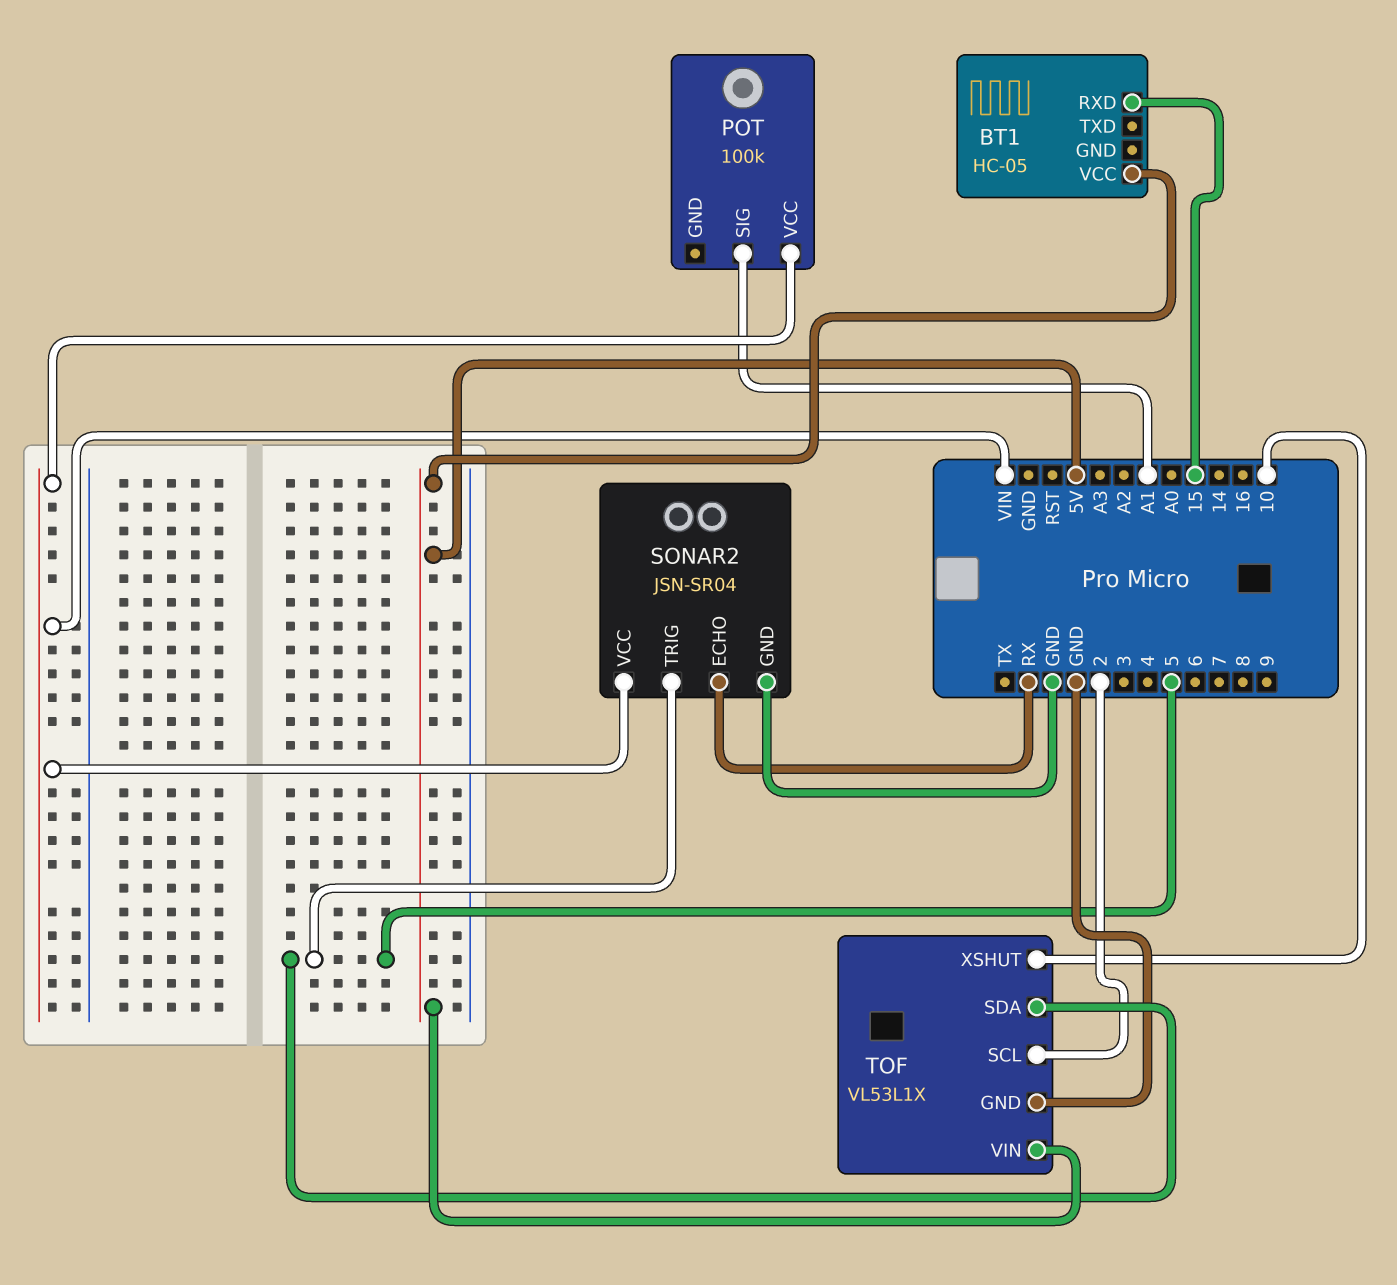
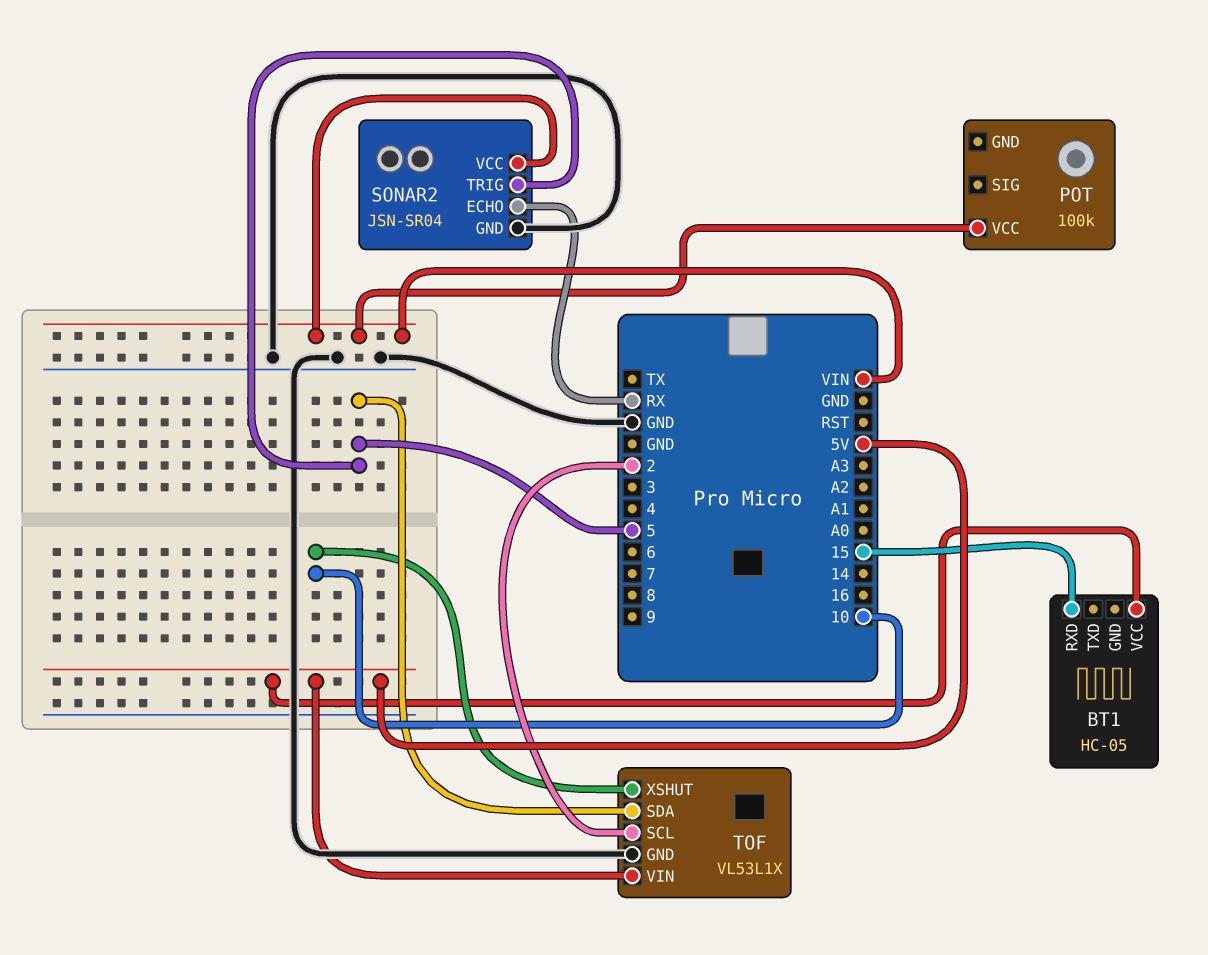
POT pin SIG: A1 -> none

